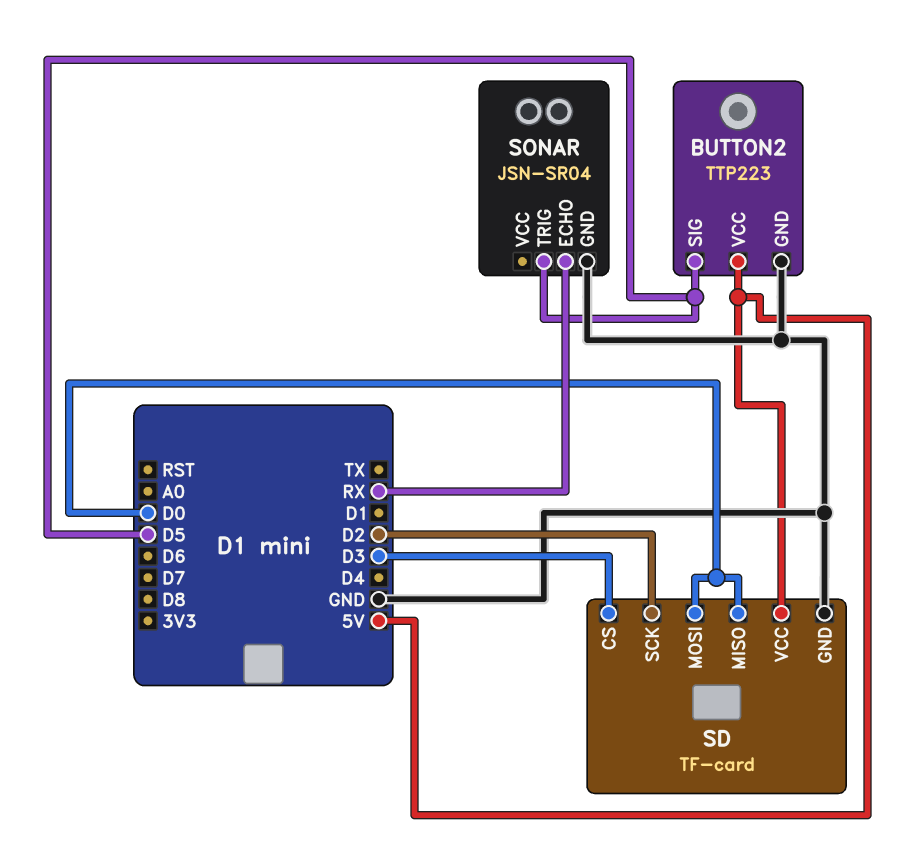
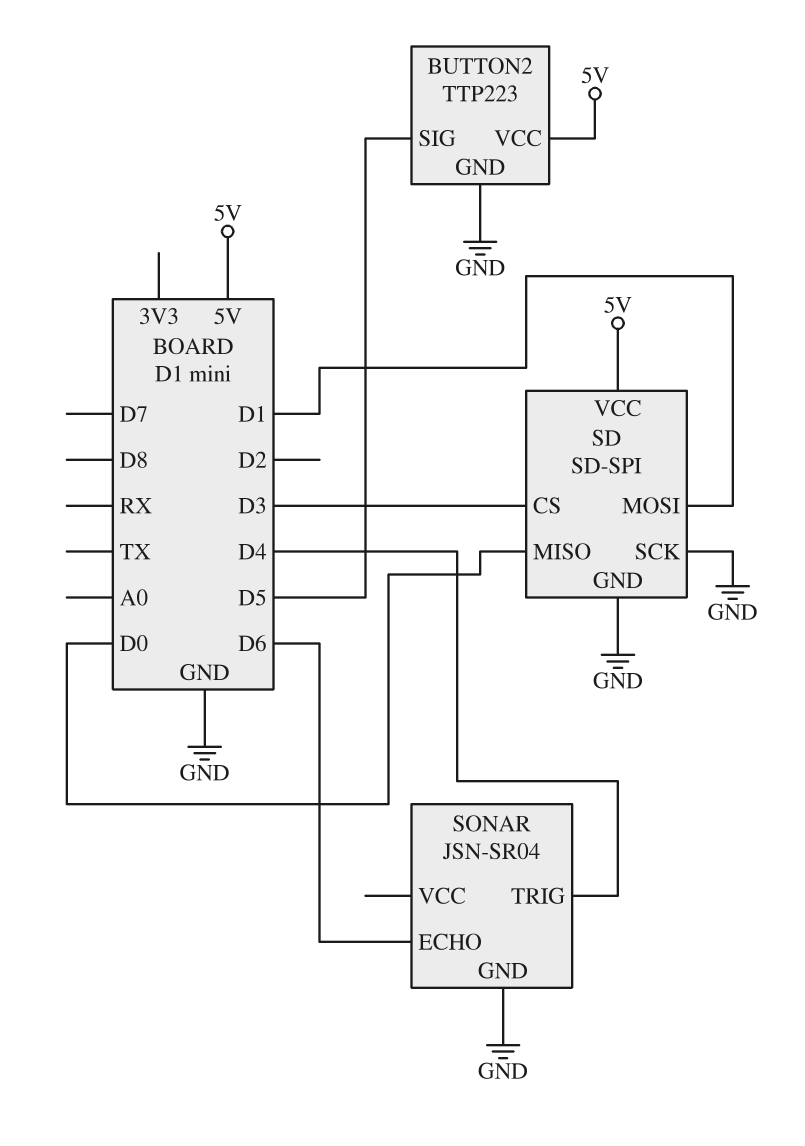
SD: TF-card -> SD-SPI
SD pin MOSI: D0 -> D1
SD pin SCK: D2 -> GND
SONAR pin ECHO: RX -> D6
SONAR pin TRIG: D5 -> D4

